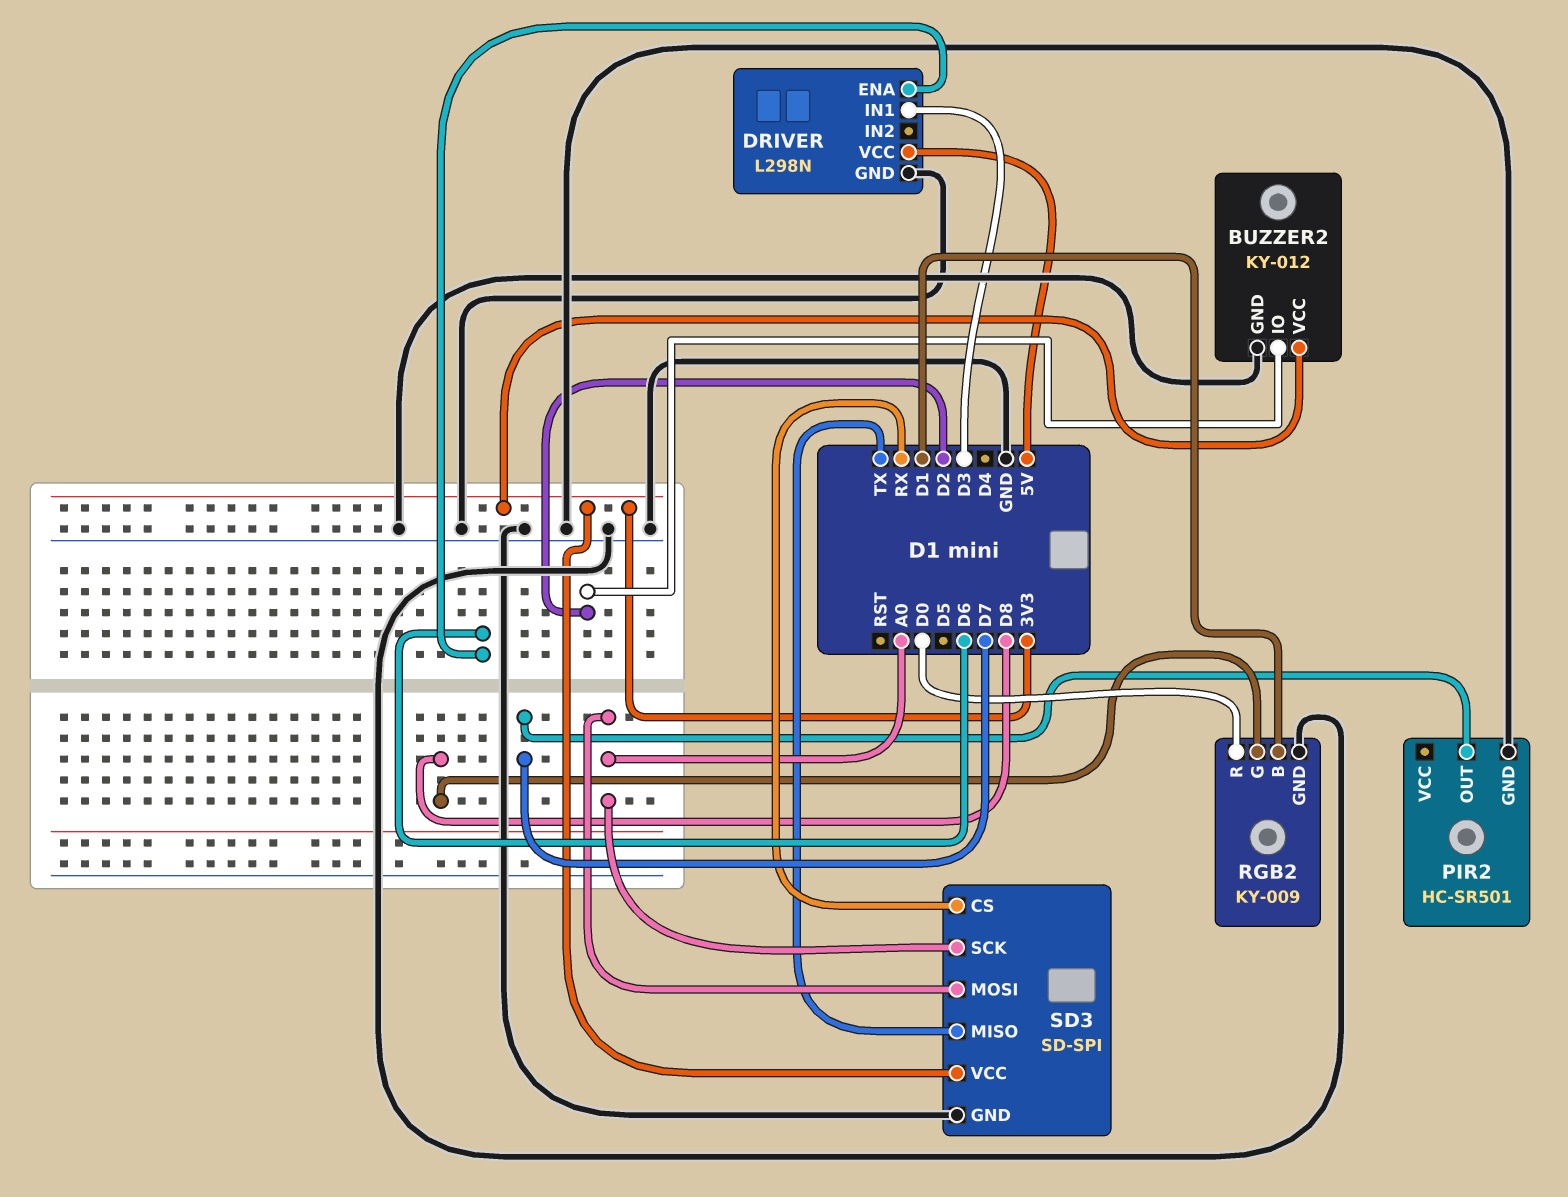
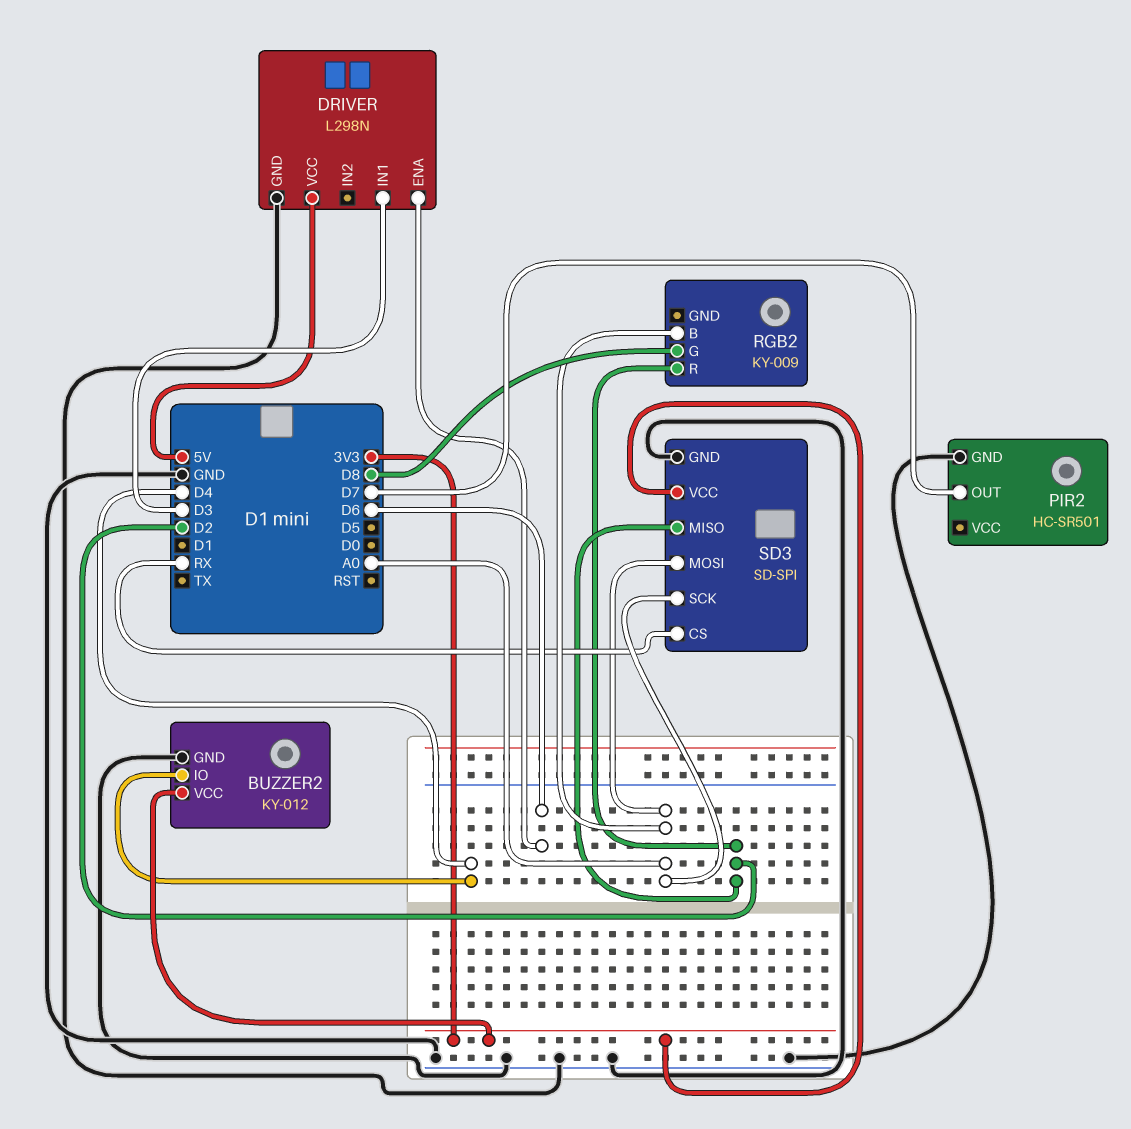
BUZZER2 pin IO: D2 -> D4
RGB2 pin B: D1 -> A0
RGB2 pin GND: GND -> none
RGB2 pin R: D0 -> D2
SD3 pin MISO: TX -> D2

